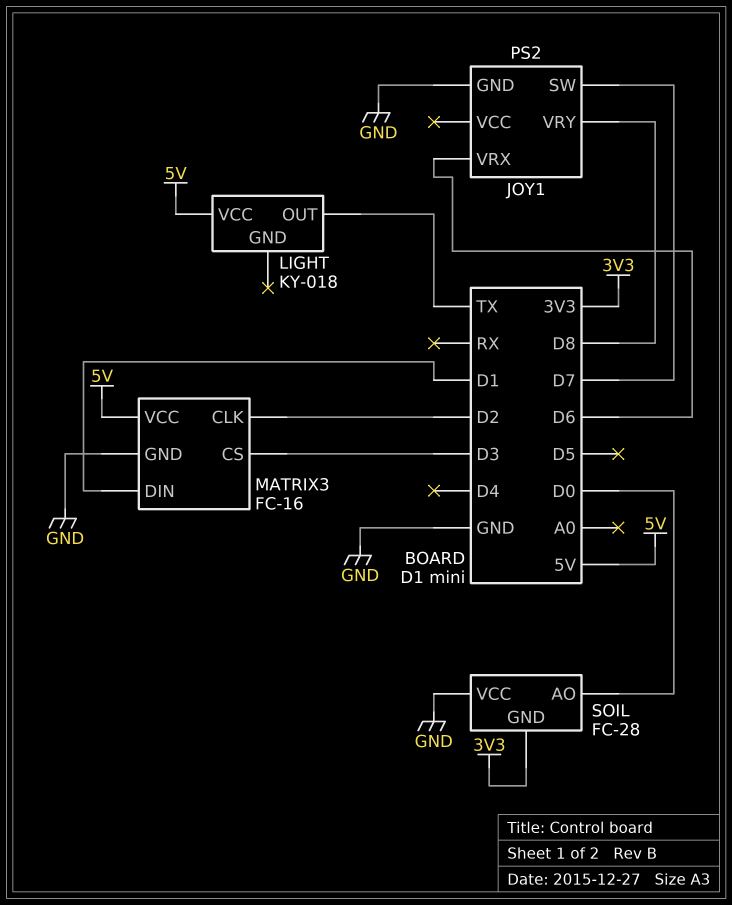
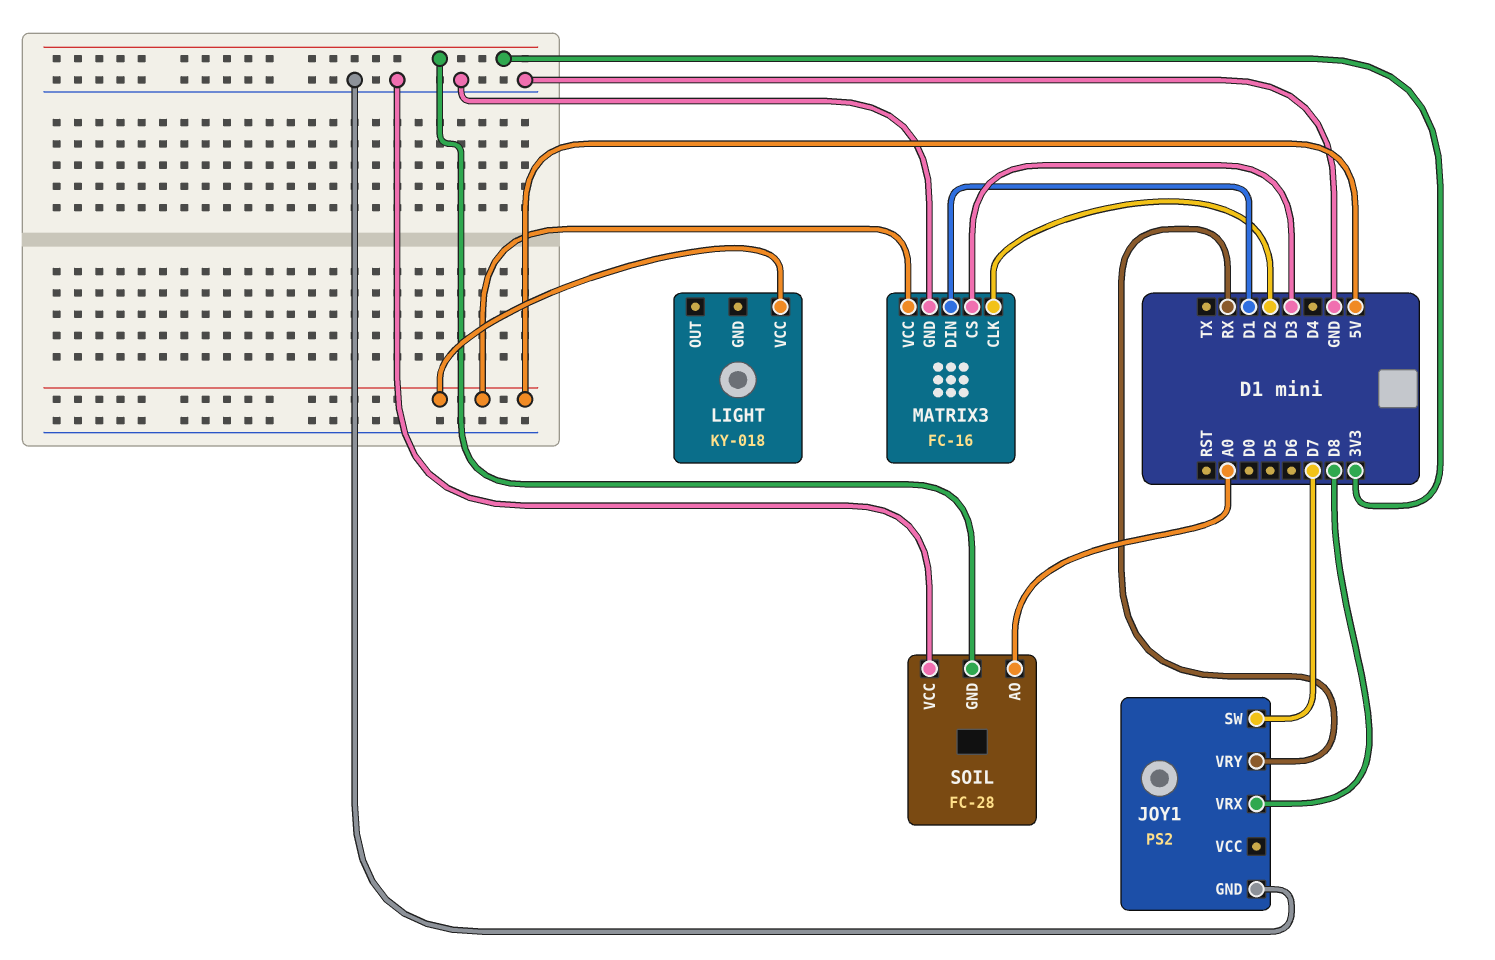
JOY1 pin VRX: D6 -> D8
JOY1 pin VRY: D8 -> RX
LIGHT pin OUT: TX -> none
SOIL pin AO: D0 -> A0

